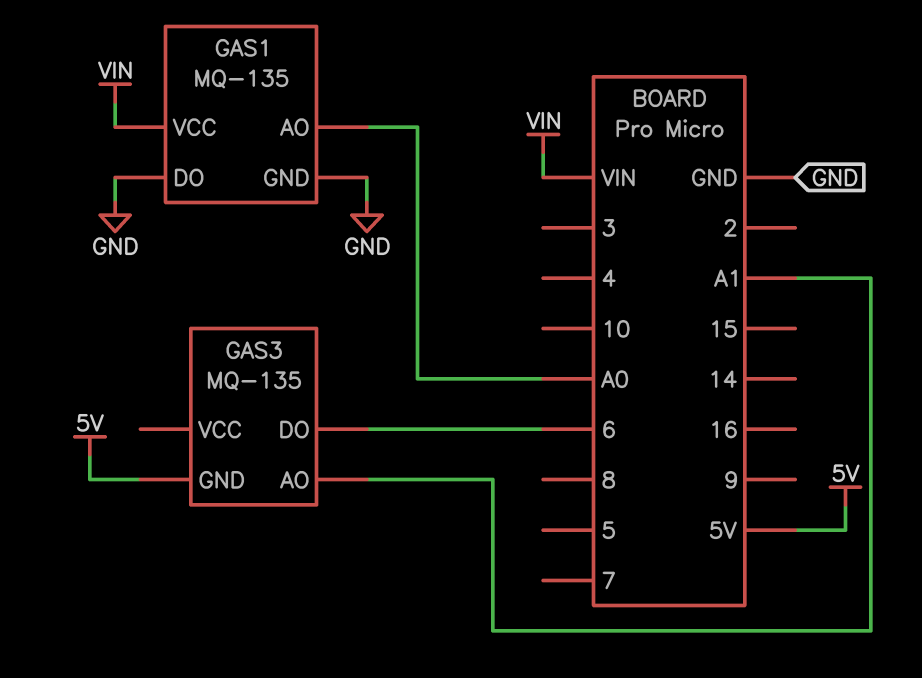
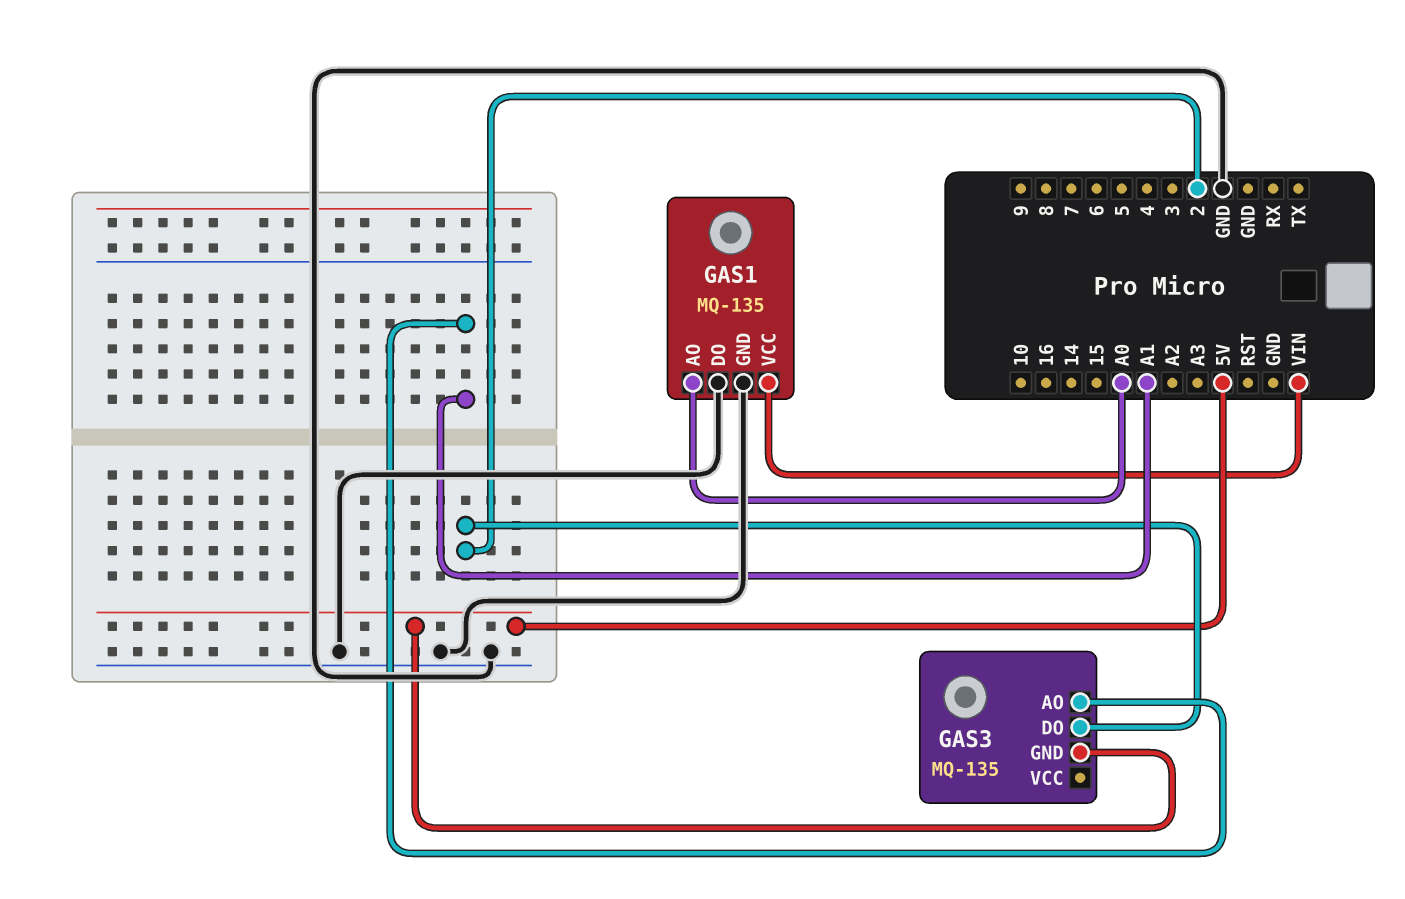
GAS3 pin DO: 6 -> 2

